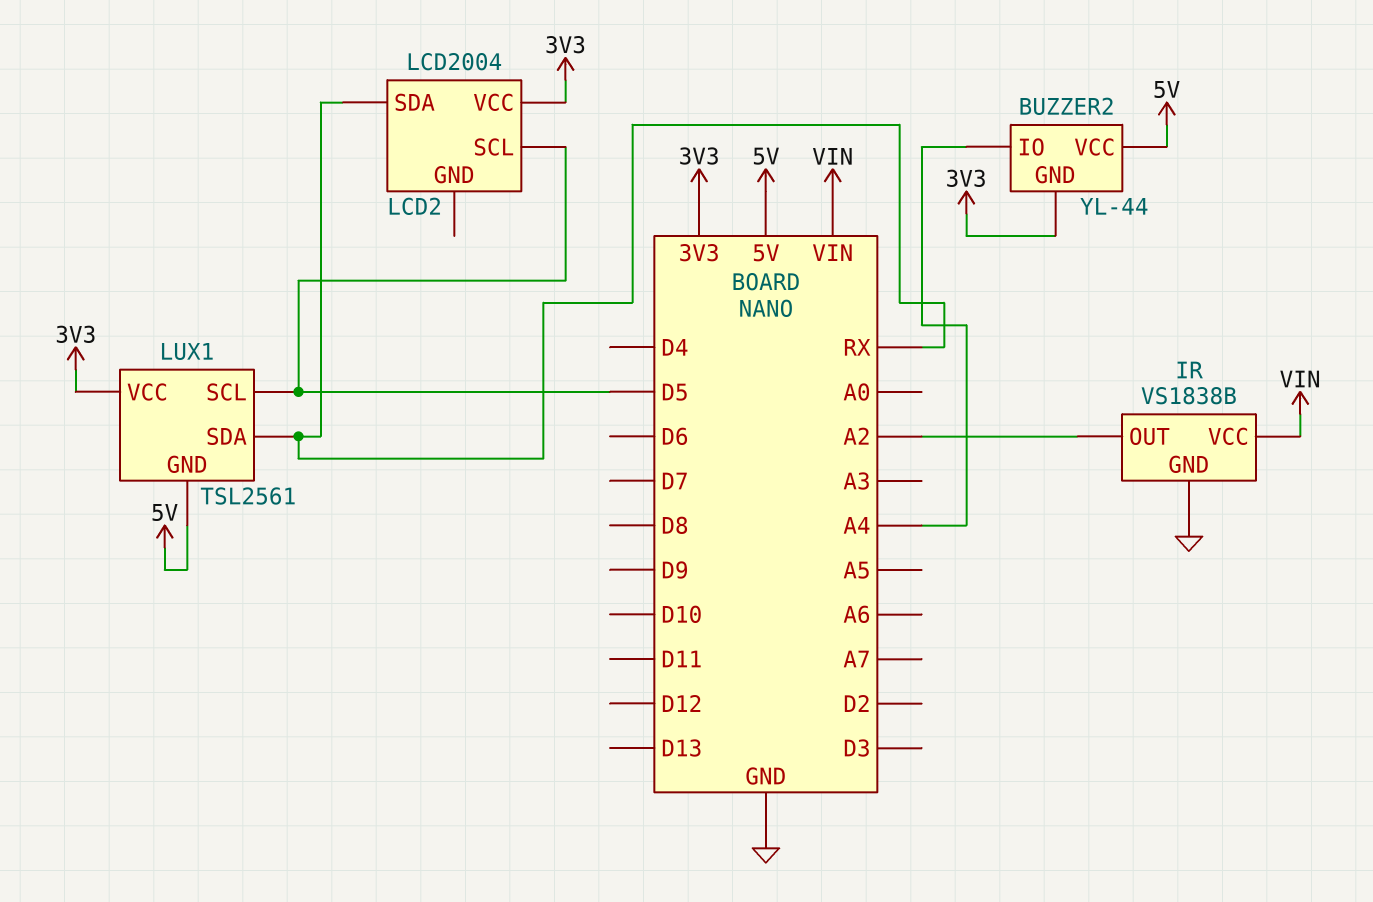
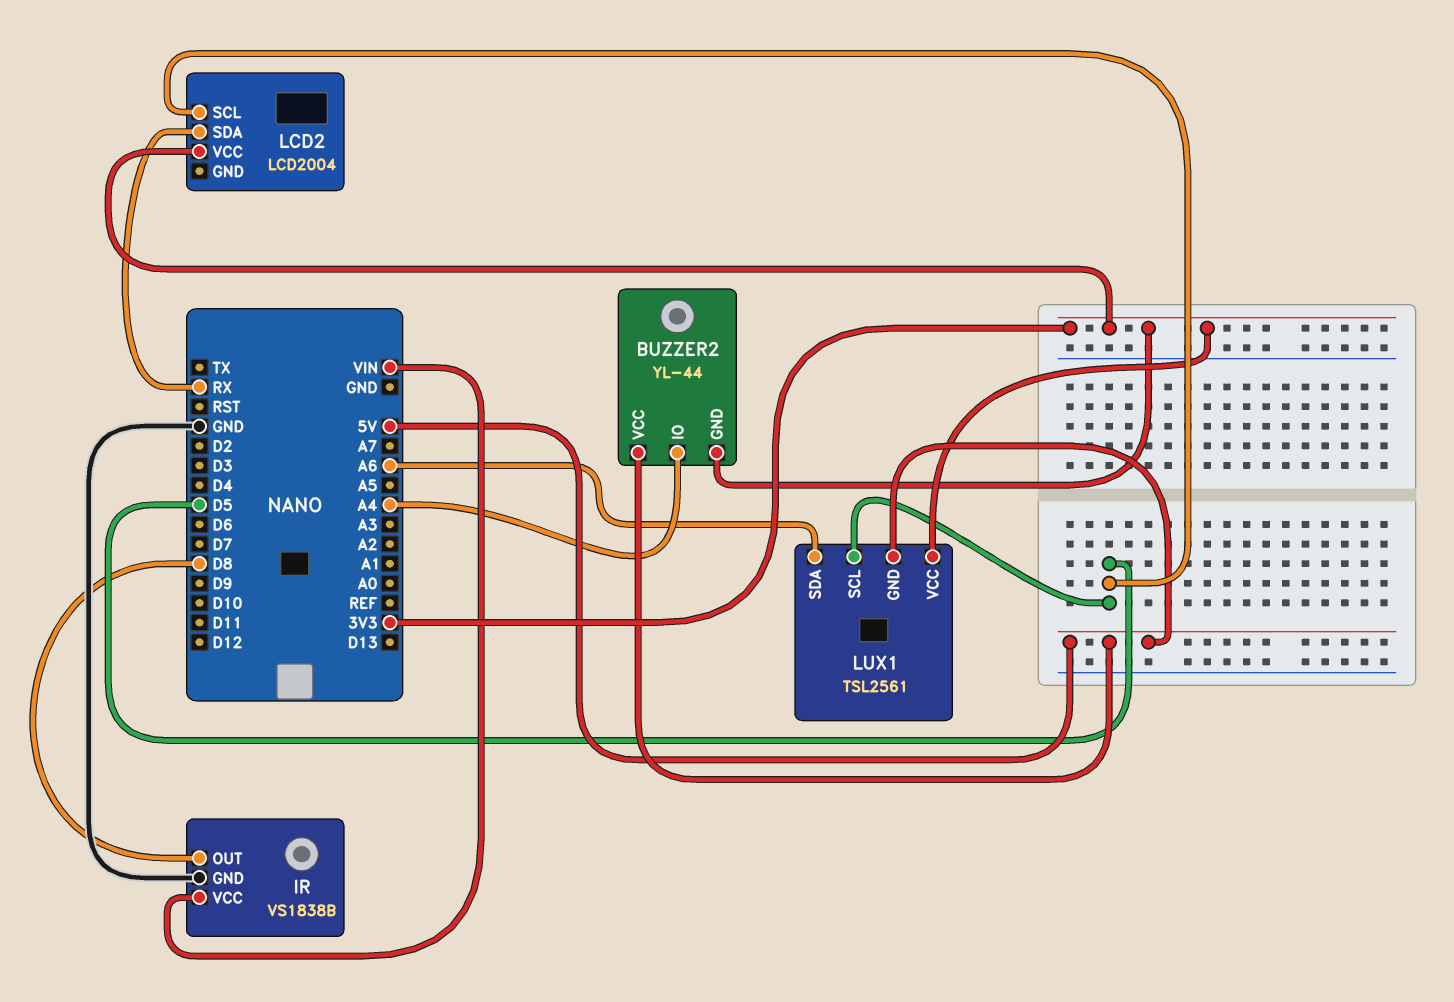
IR pin OUT: A2 -> D8
LUX1 pin SDA: RX -> A6

